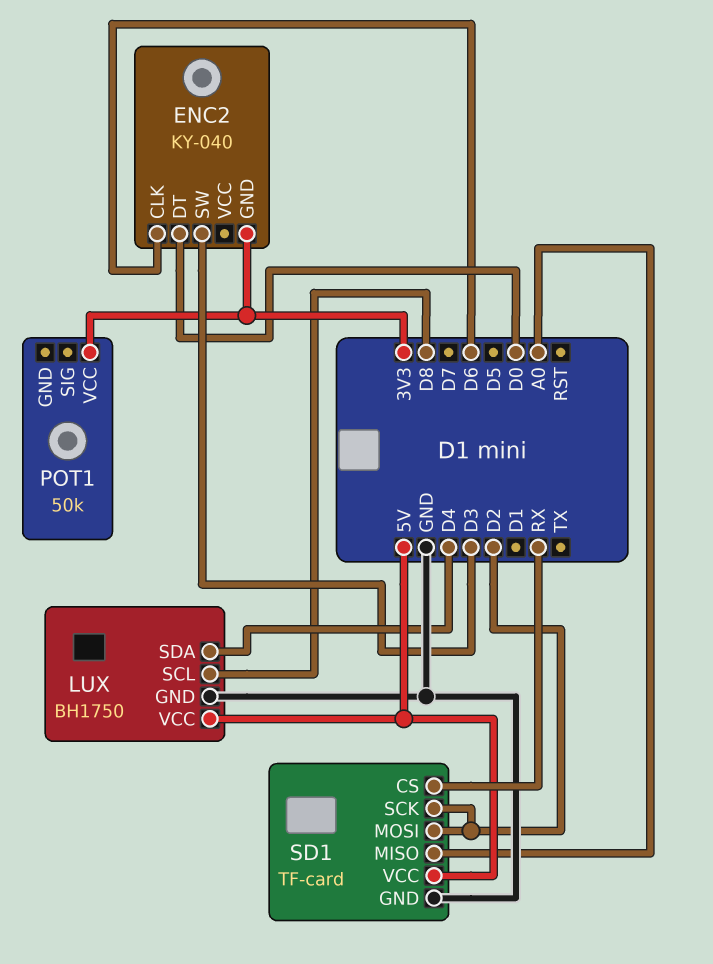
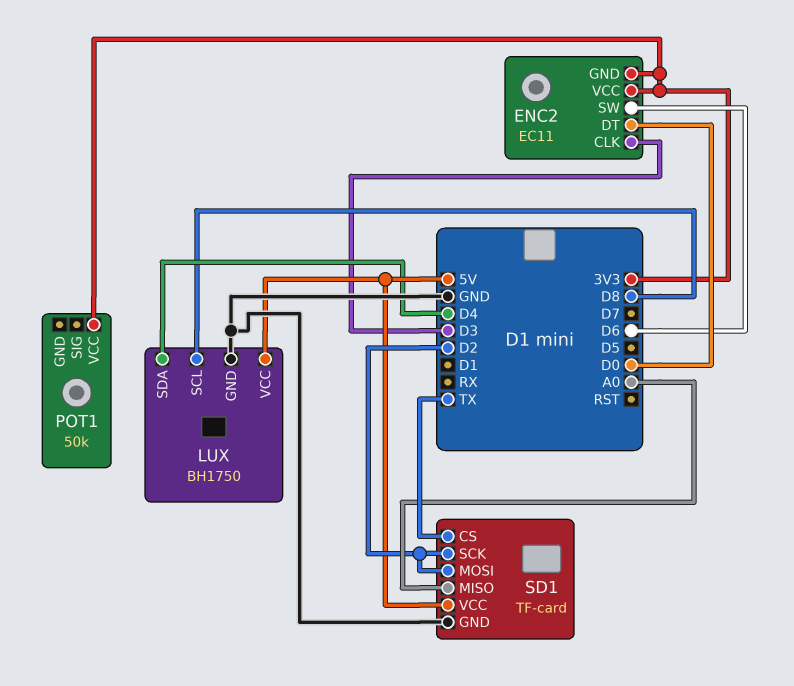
ENC2: KY-040 -> EC11
ENC2 pin CLK: D6 -> D3
ENC2 pin SW: D3 -> D6
ENC2 pin VCC: none -> 3V3
SD1 pin CS: RX -> TX

